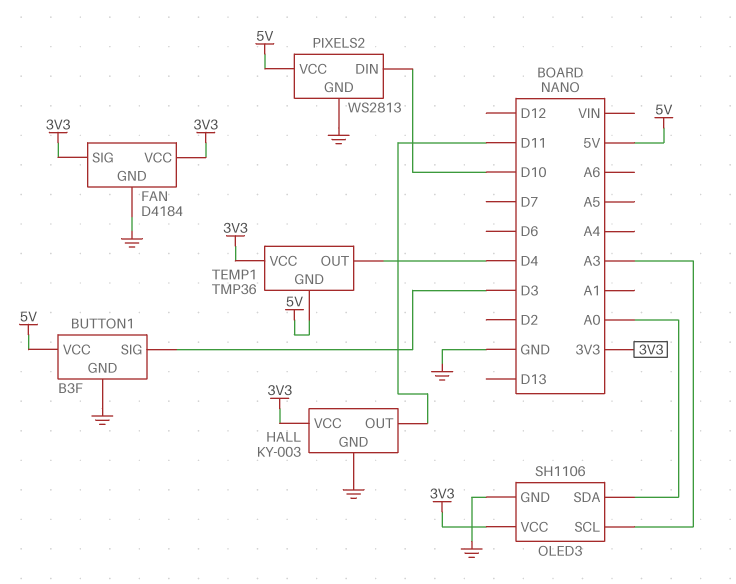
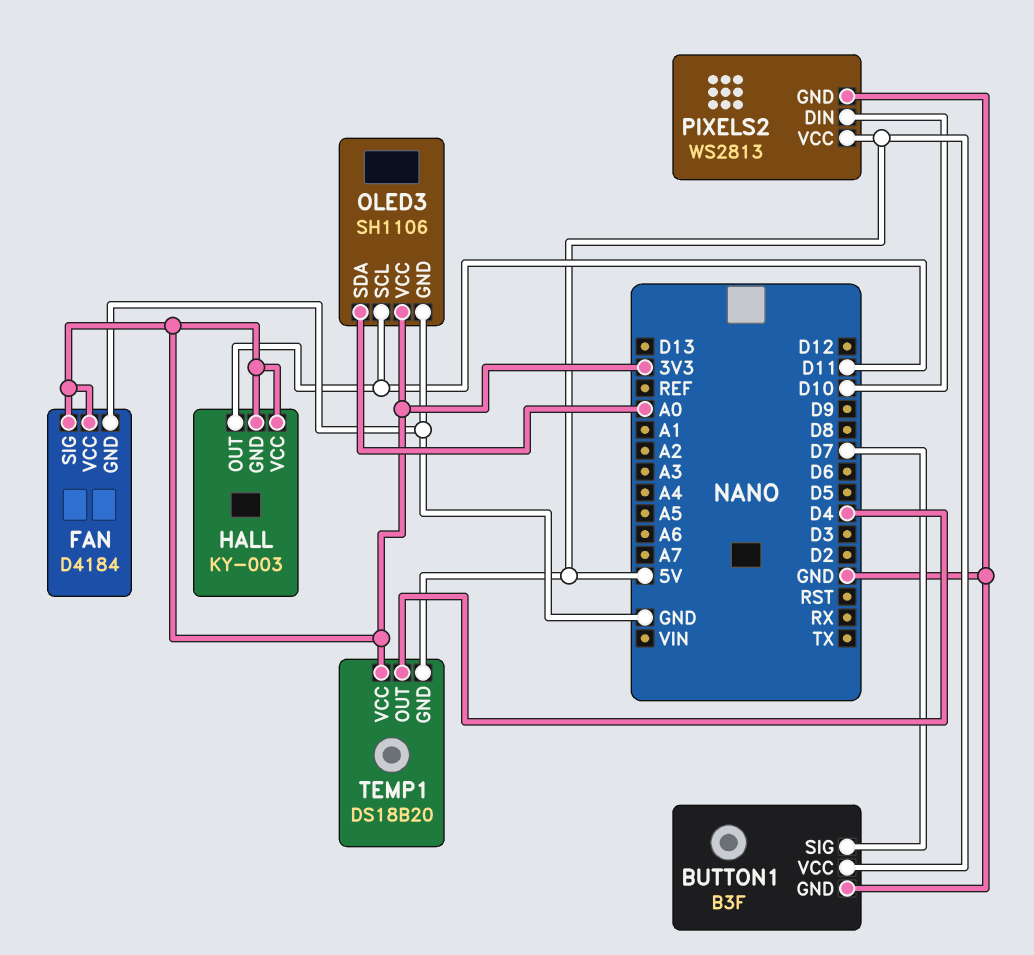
BUTTON1 pin SIG: D3 -> D7
HALL pin GND: GND -> 3V3
OLED3 pin SCL: A3 -> D11
TEMP1: TMP36 -> DS18B20

